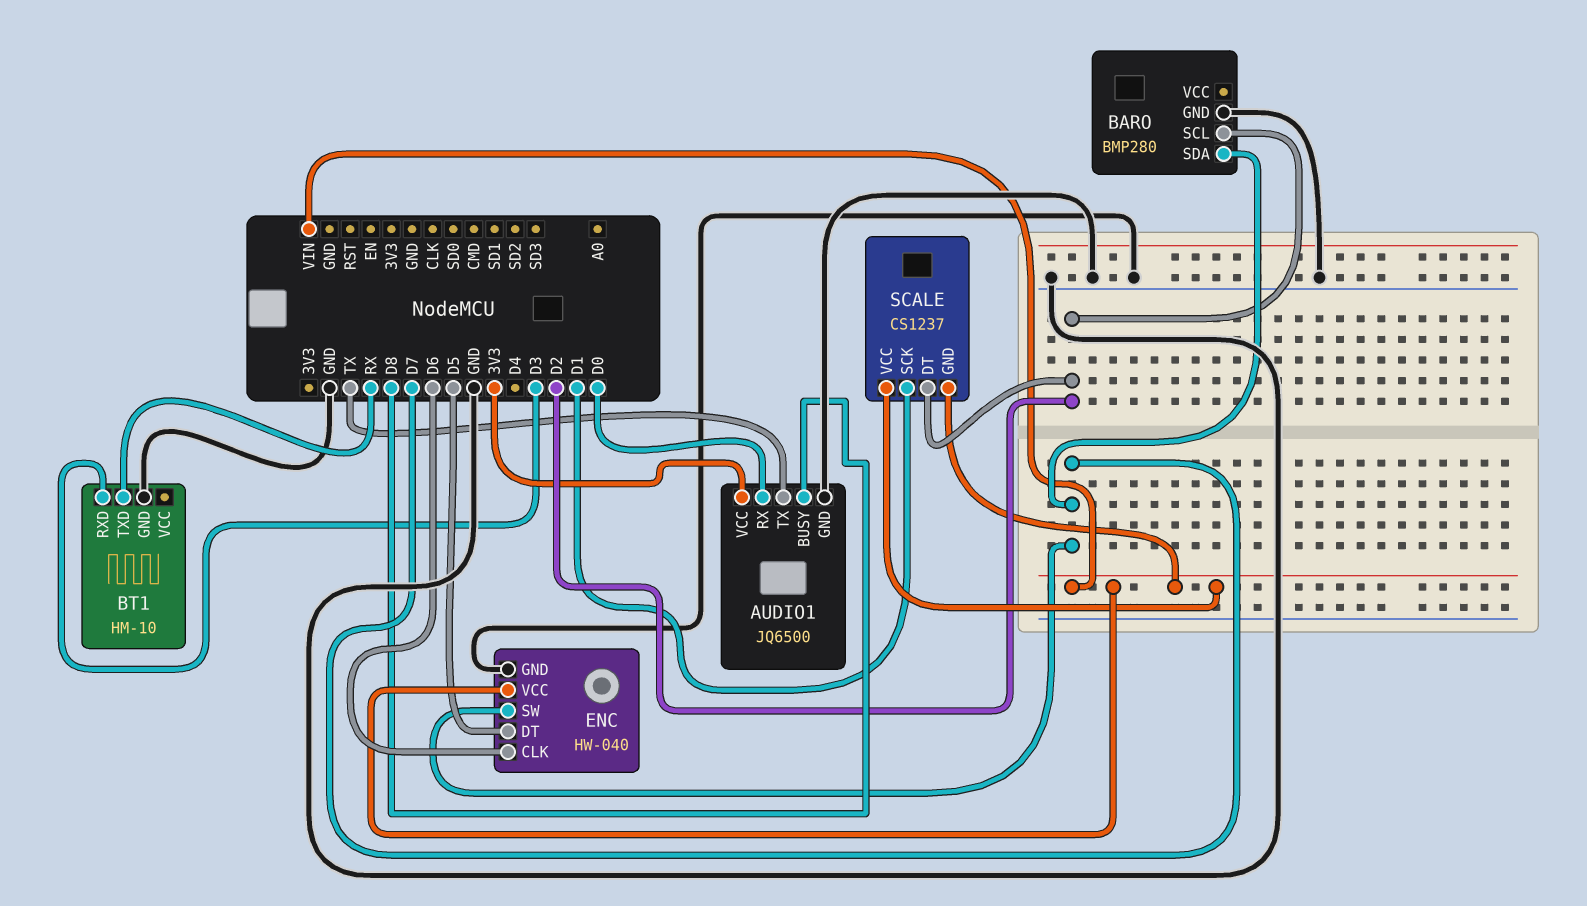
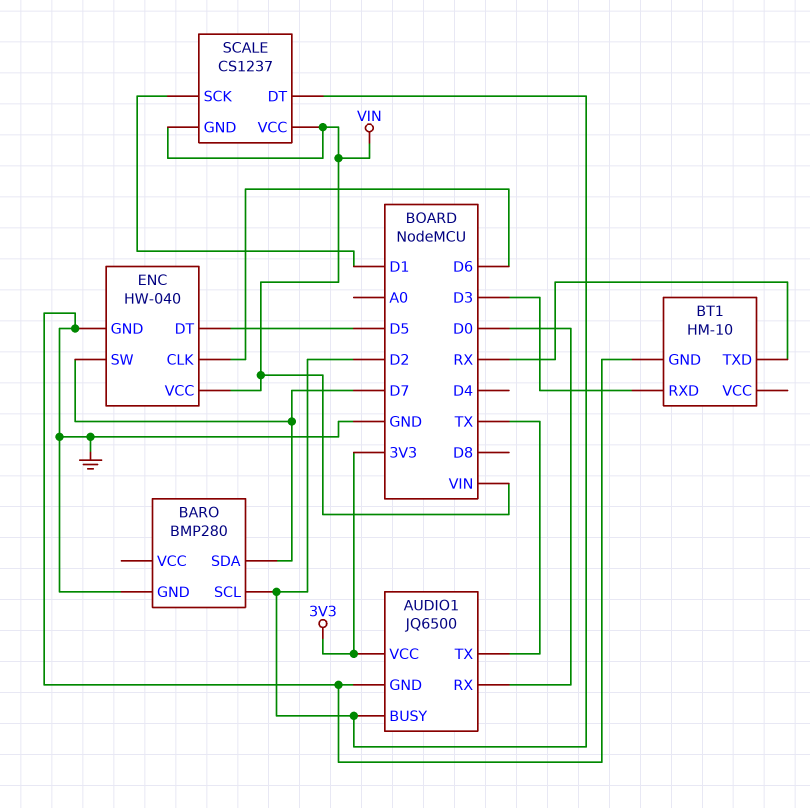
AUDIO1 pin BUSY: D8 -> D2

